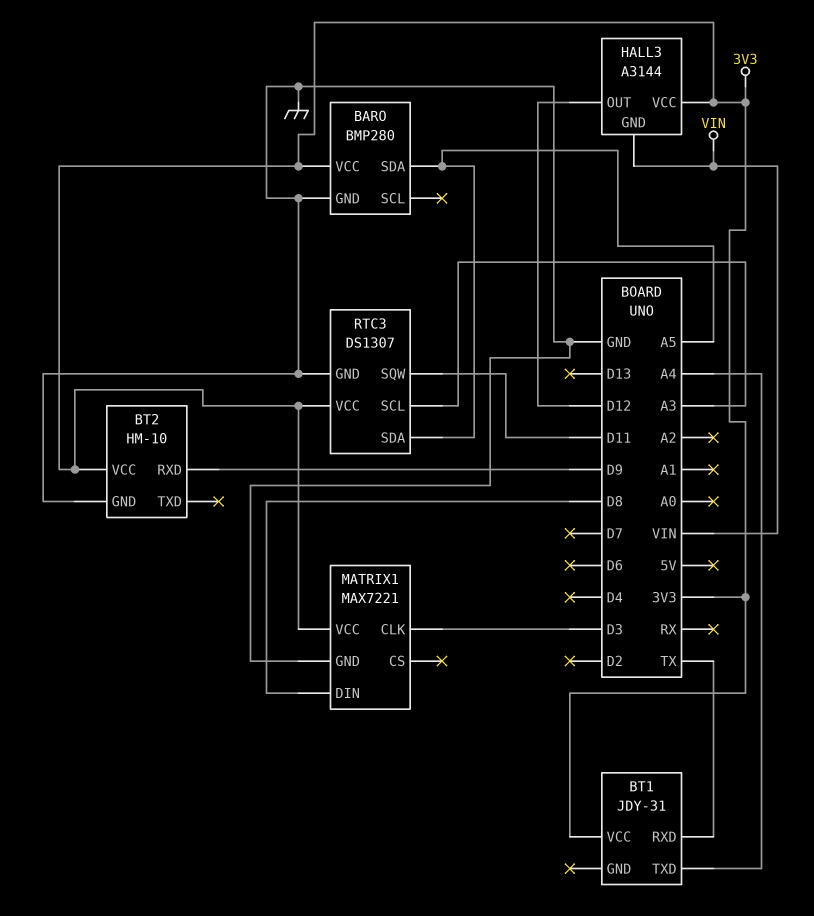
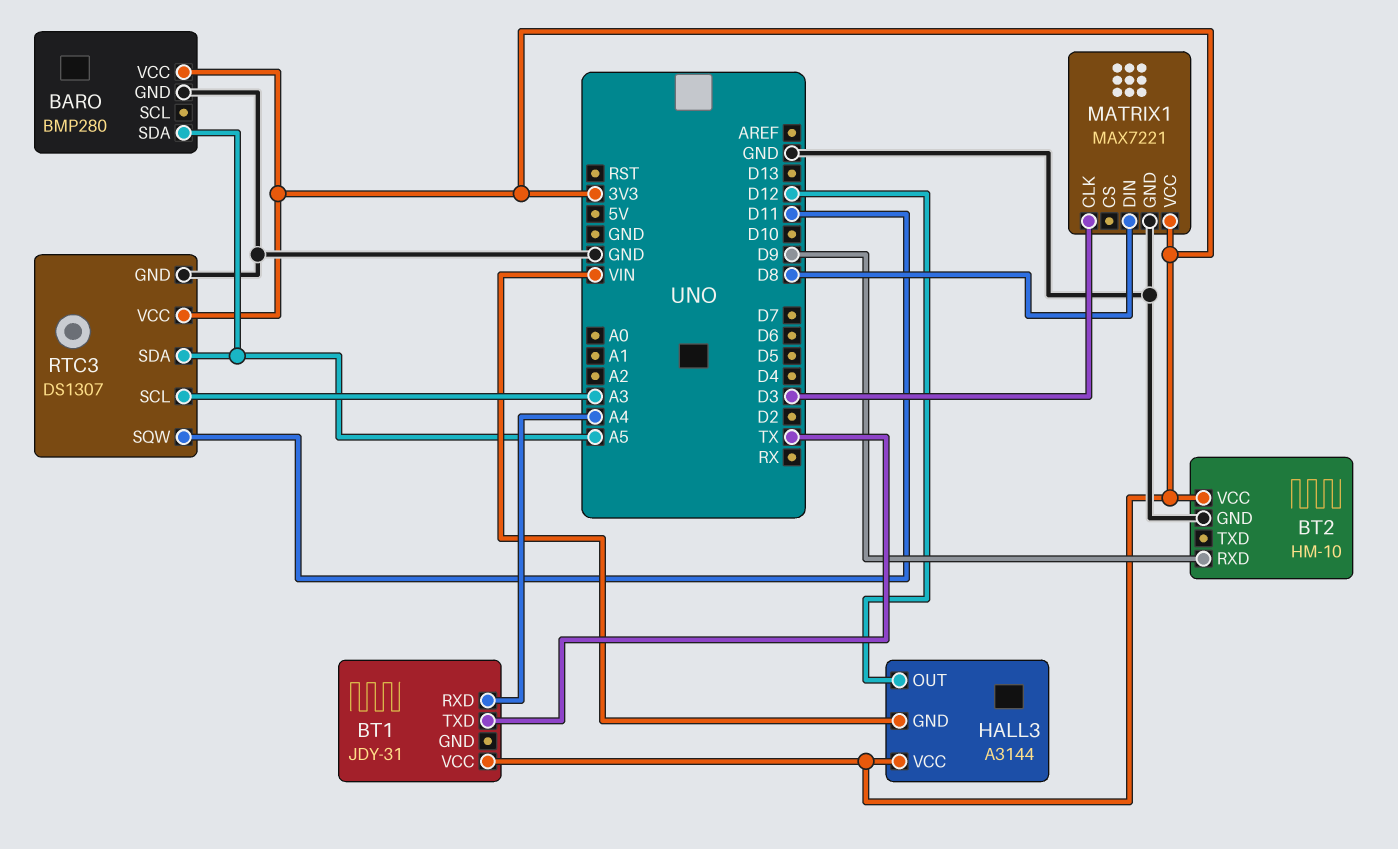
BT1 pin RXD: TX -> A4
BT1 pin TXD: A4 -> TX

